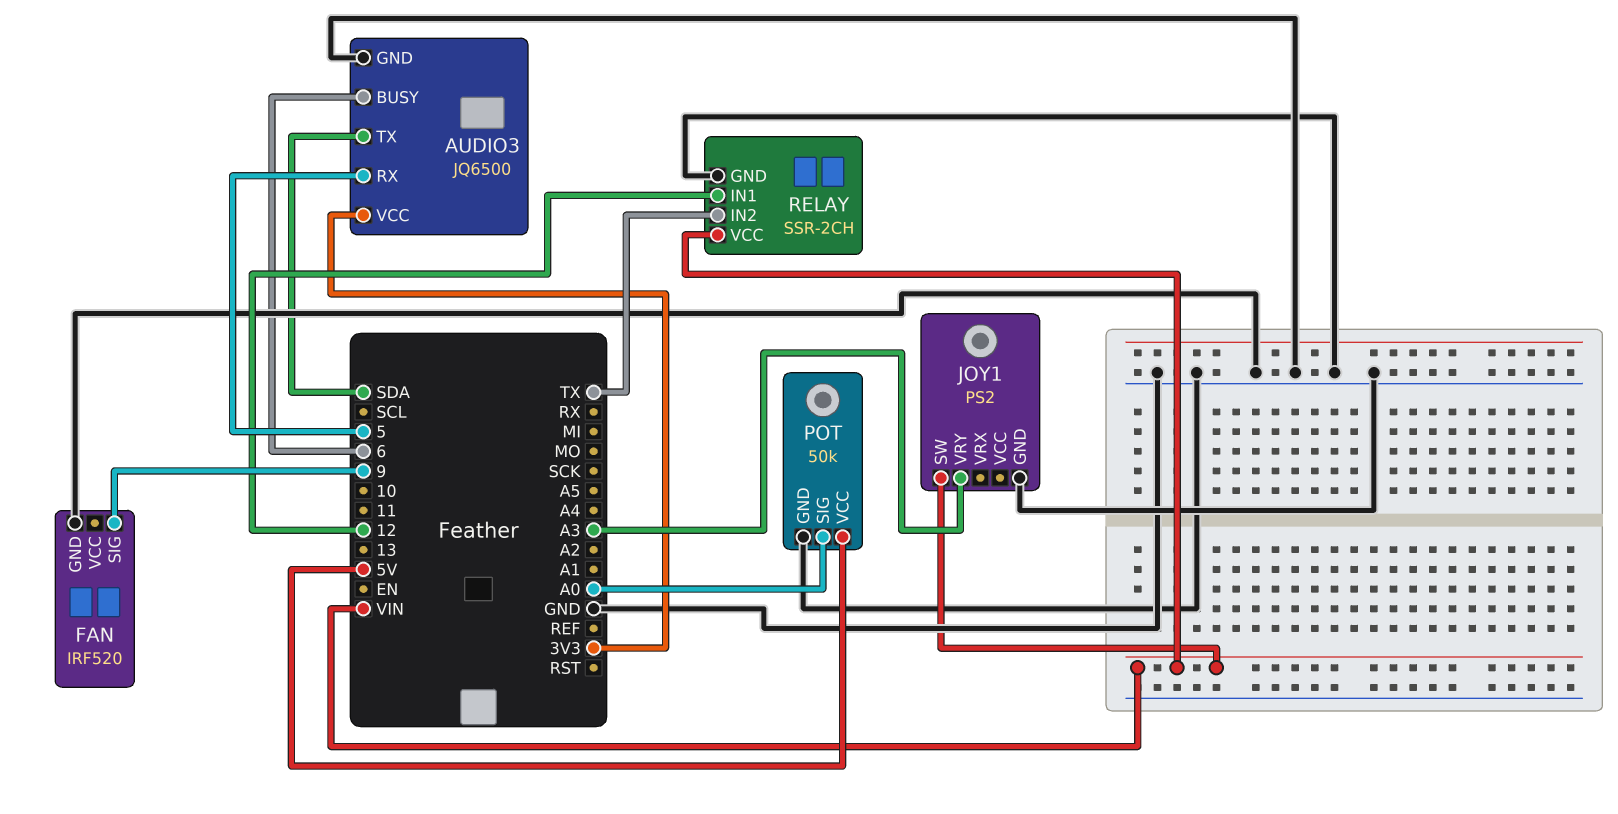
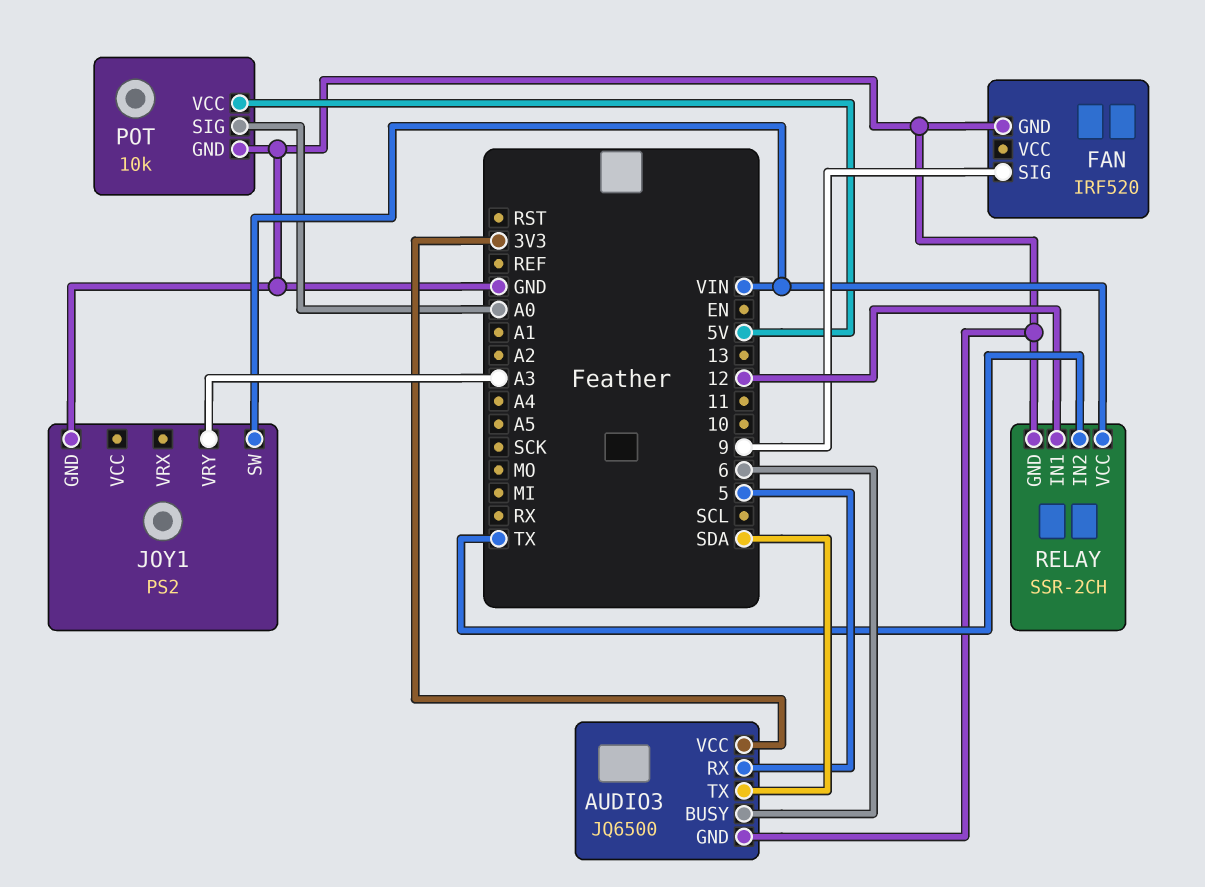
POT: 50k -> 10k

